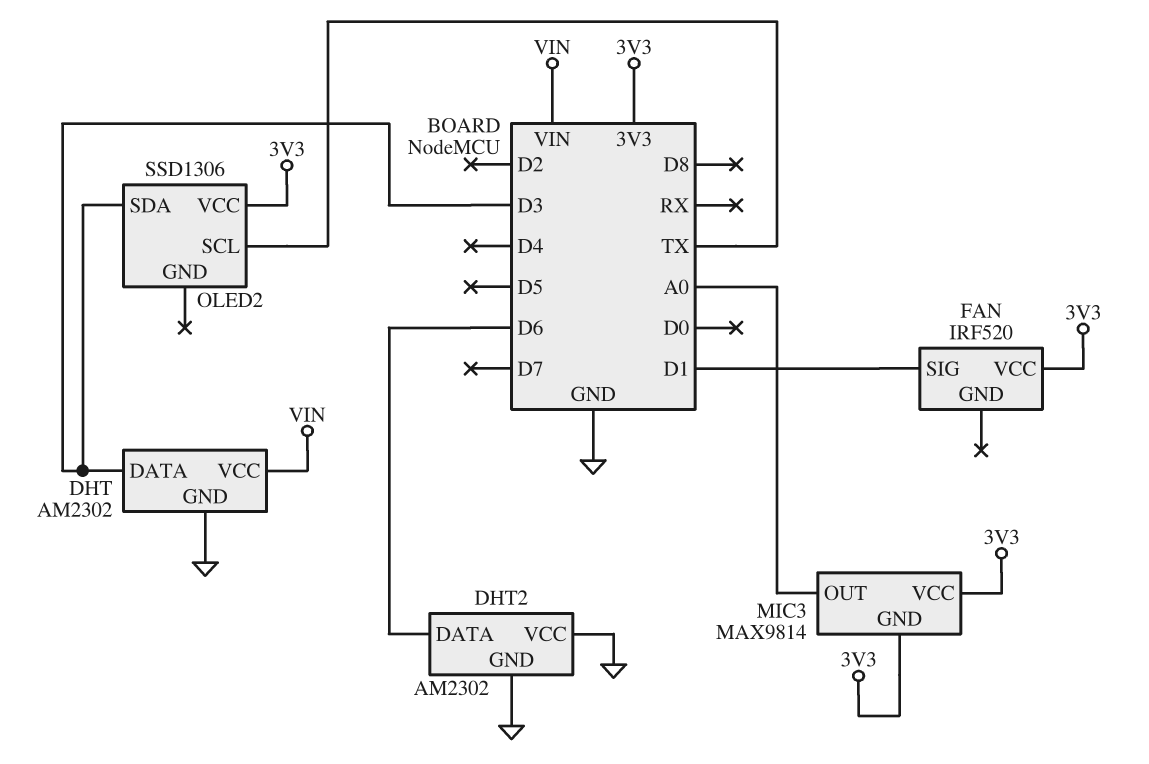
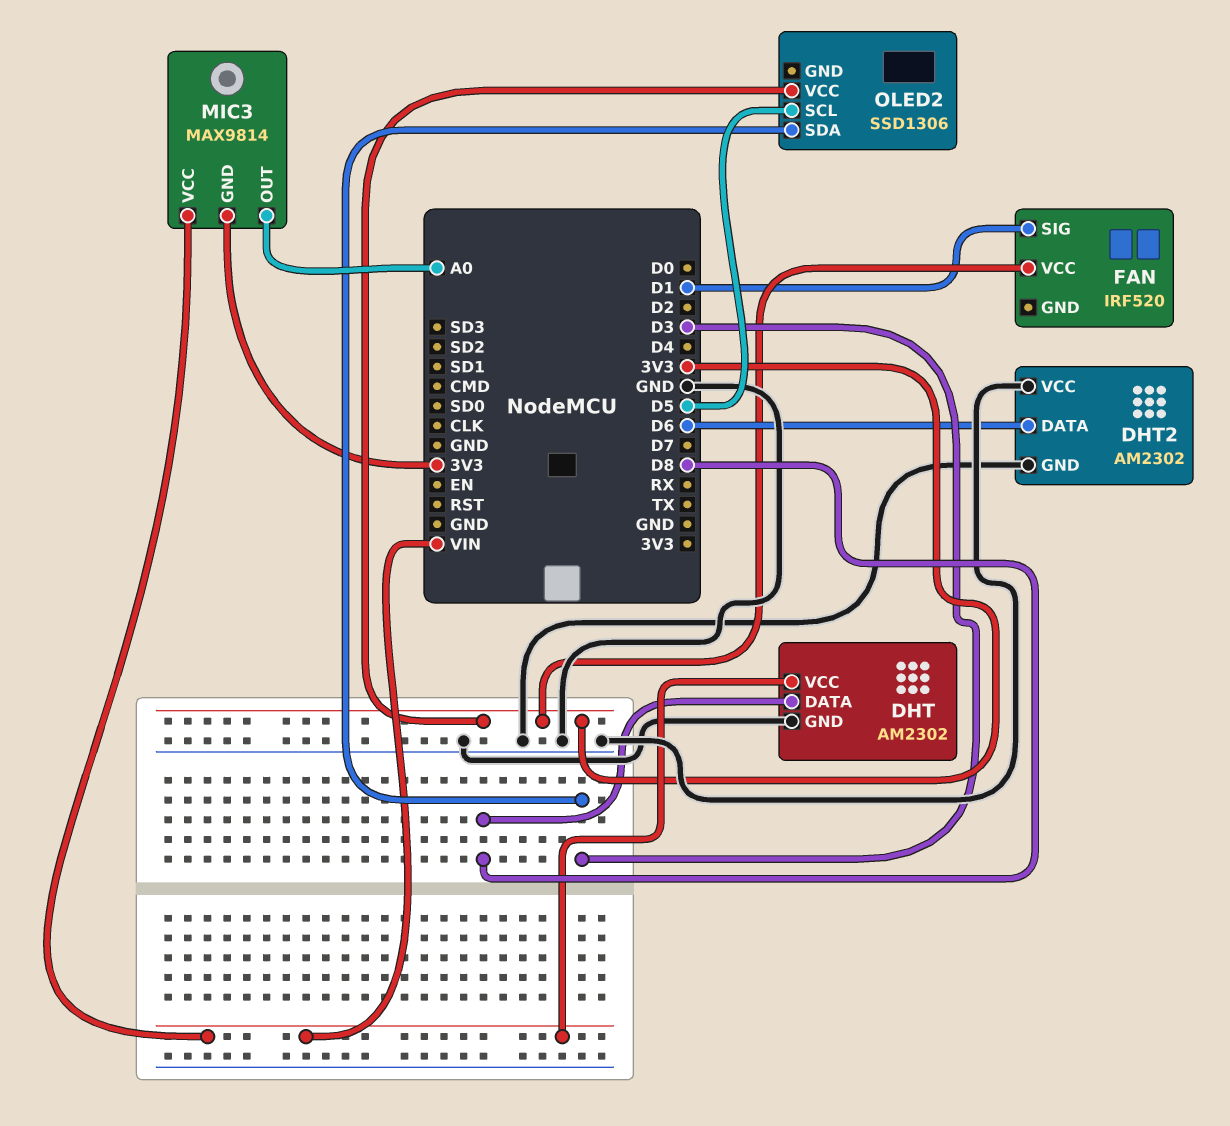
DHT pin DATA: D3 -> D8
MIC3 pin VCC: 3V3 -> VIN
OLED2 pin SCL: TX -> D5

